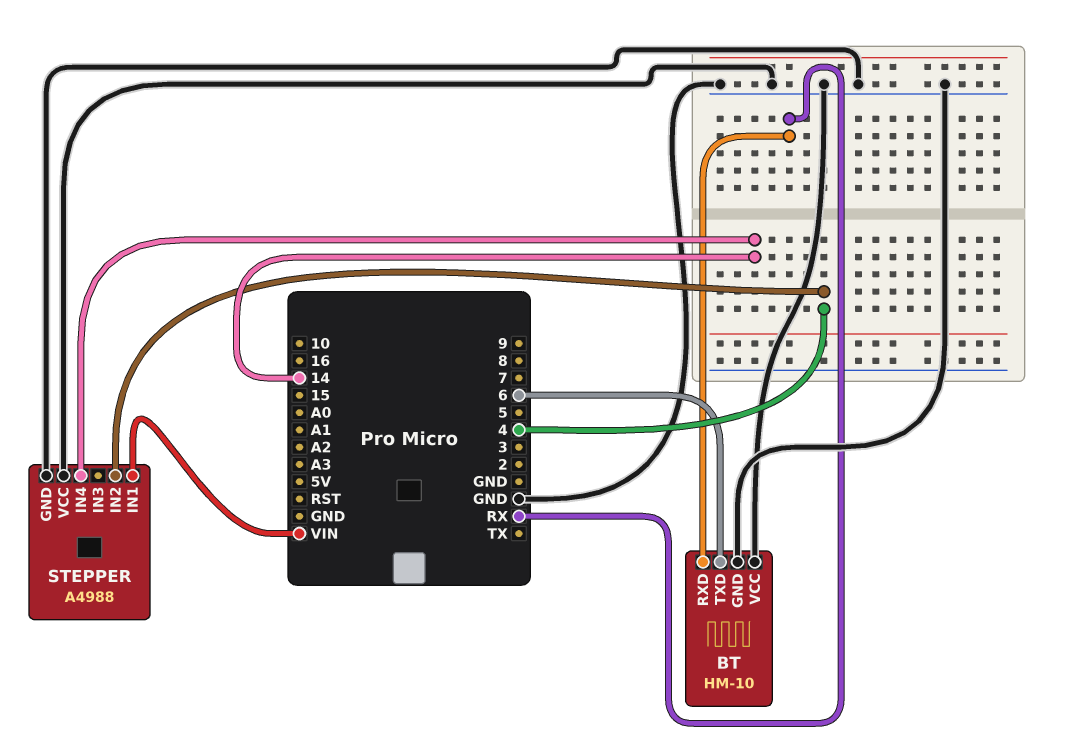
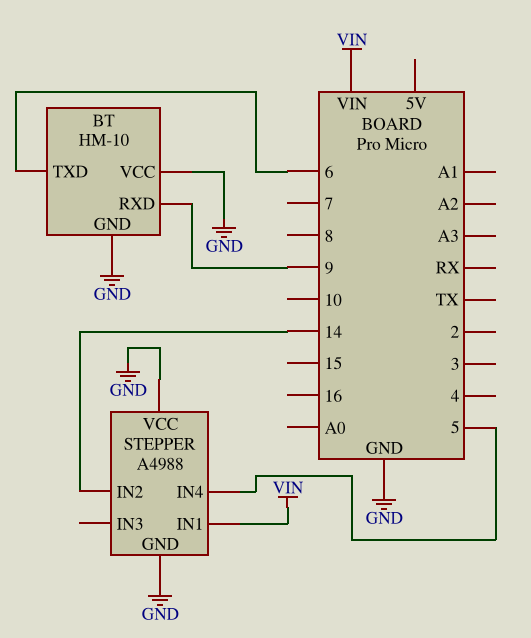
BT pin RXD: RX -> 9
STEPPER pin IN2: 4 -> 14
STEPPER pin IN4: 14 -> 5

